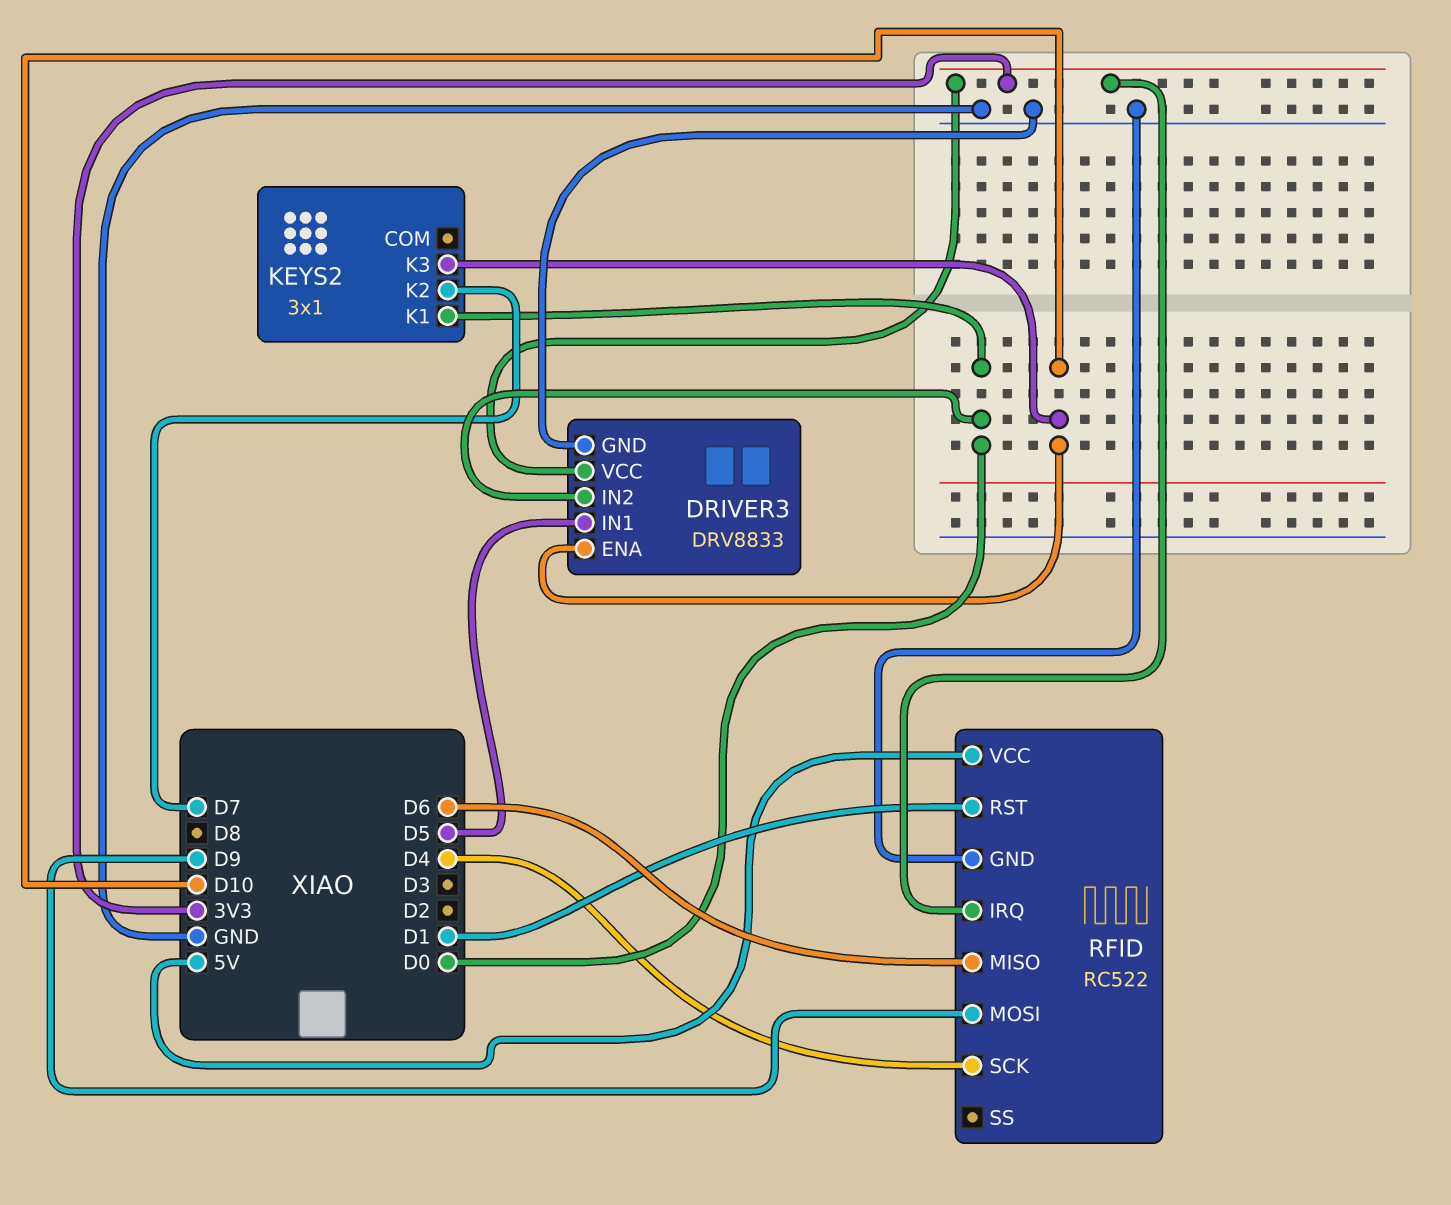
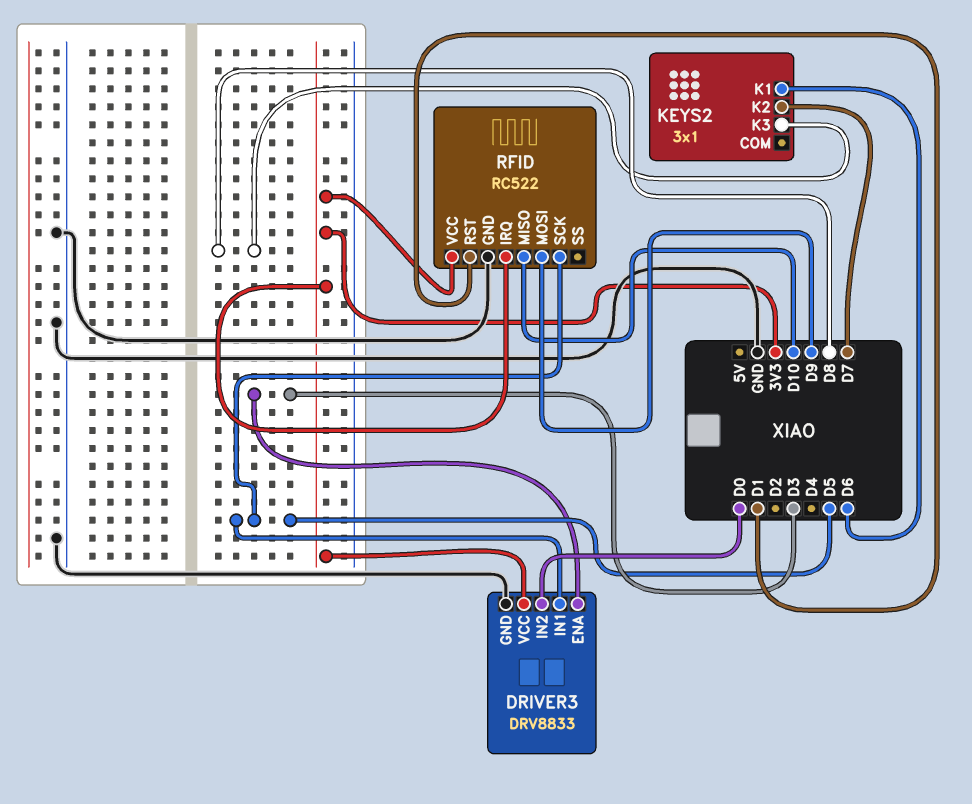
DRIVER3 pin ENA: D10 -> D3
KEYS2 pin K1: D0 -> D6
KEYS2 pin K3: D10 -> D8
RFID pin MISO: D6 -> D10
RFID pin SCK: D4 -> D5
RFID pin VCC: 5V -> 3V3

